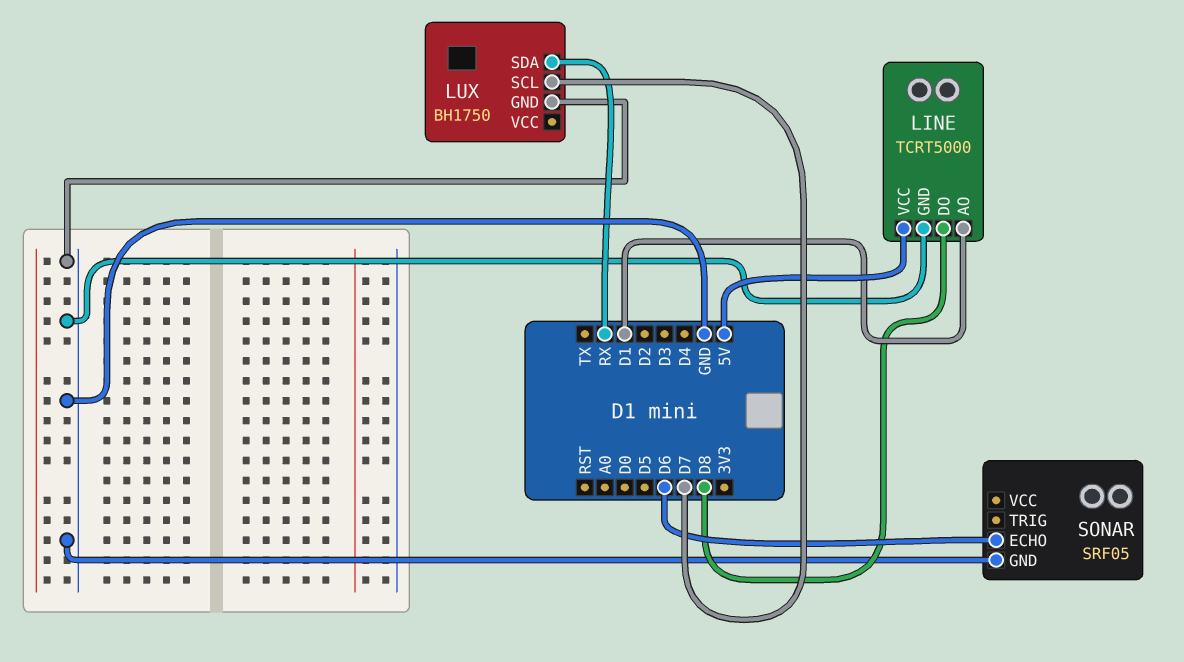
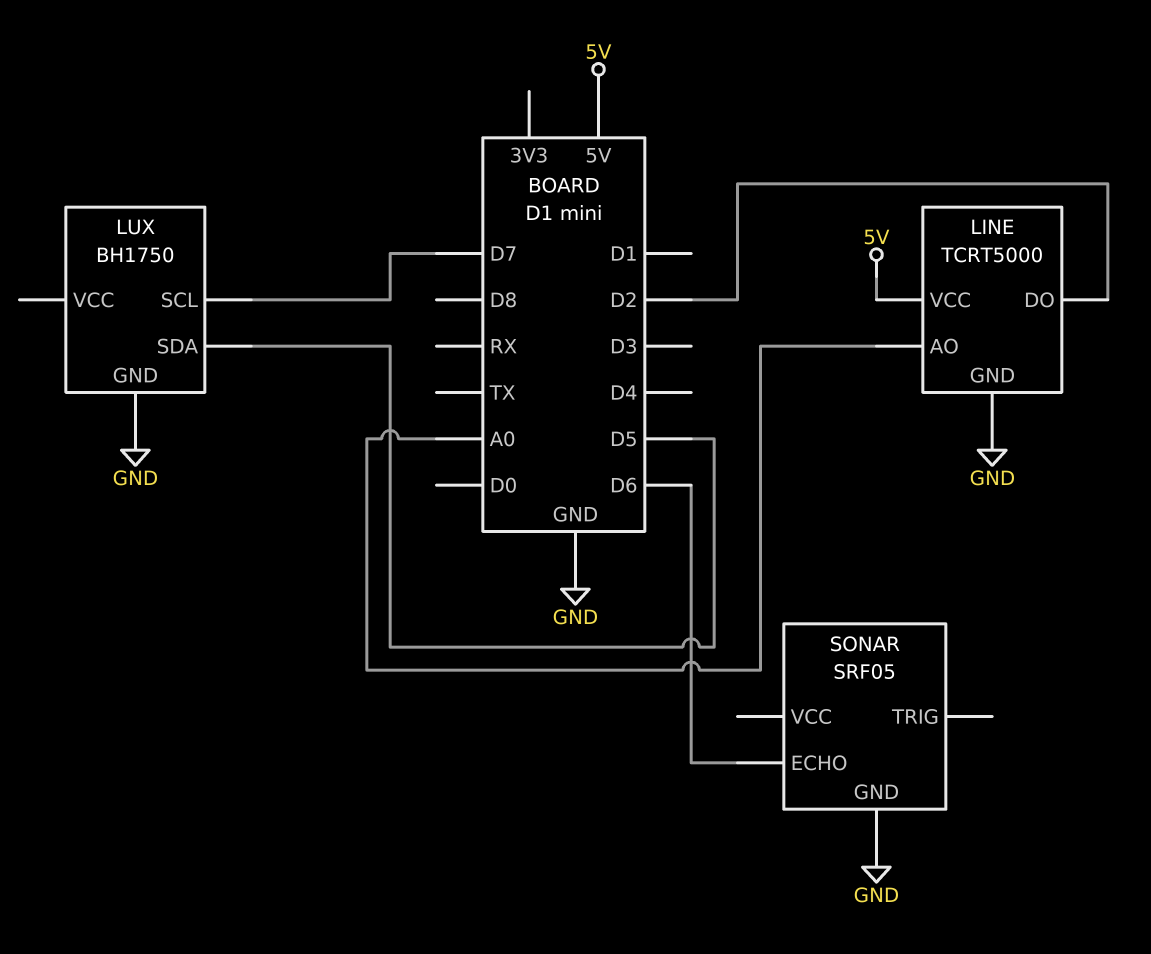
LINE pin AO: D1 -> A0
LINE pin DO: D8 -> D2
LUX pin SDA: RX -> D5

